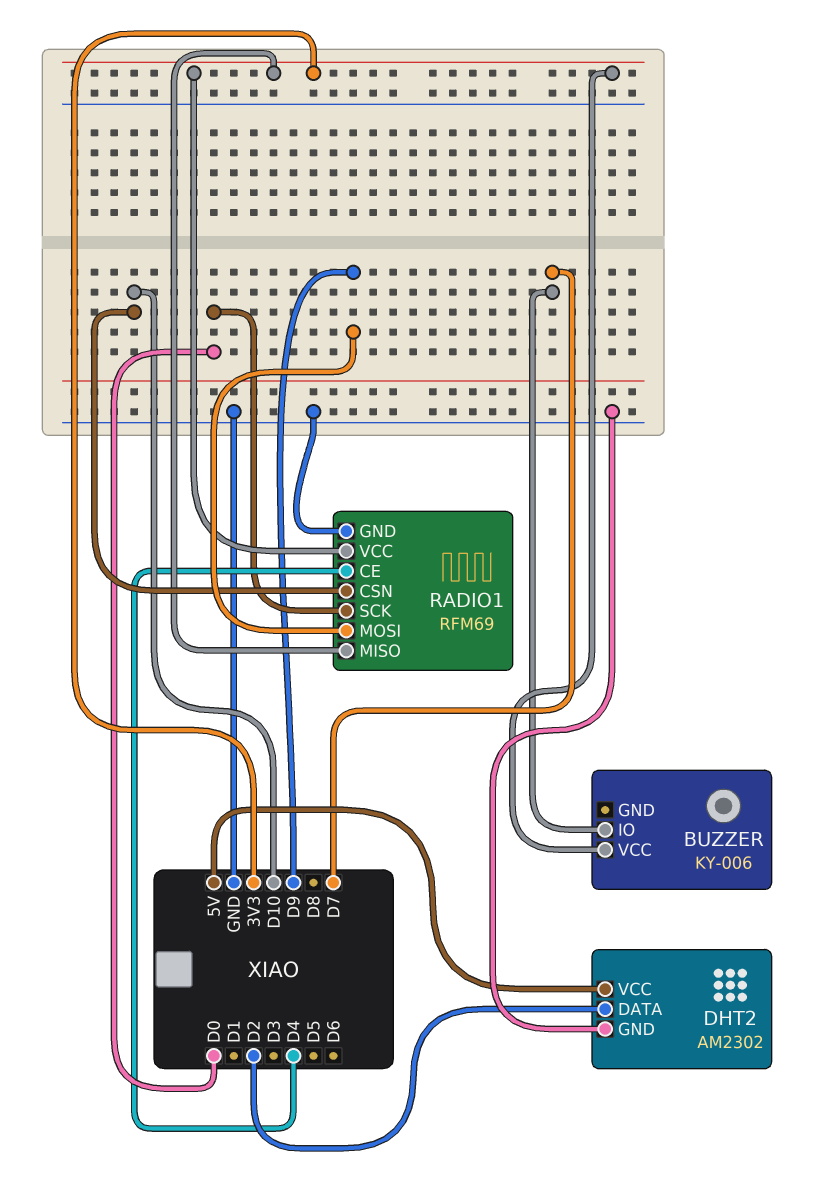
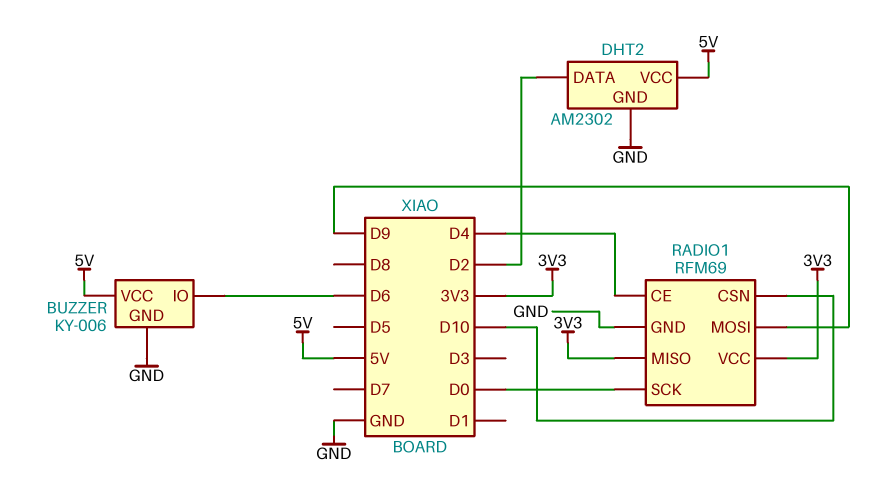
BUZZER pin GND: none -> GND
BUZZER pin IO: D7 -> D6
BUZZER pin VCC: 3V3 -> 5V

